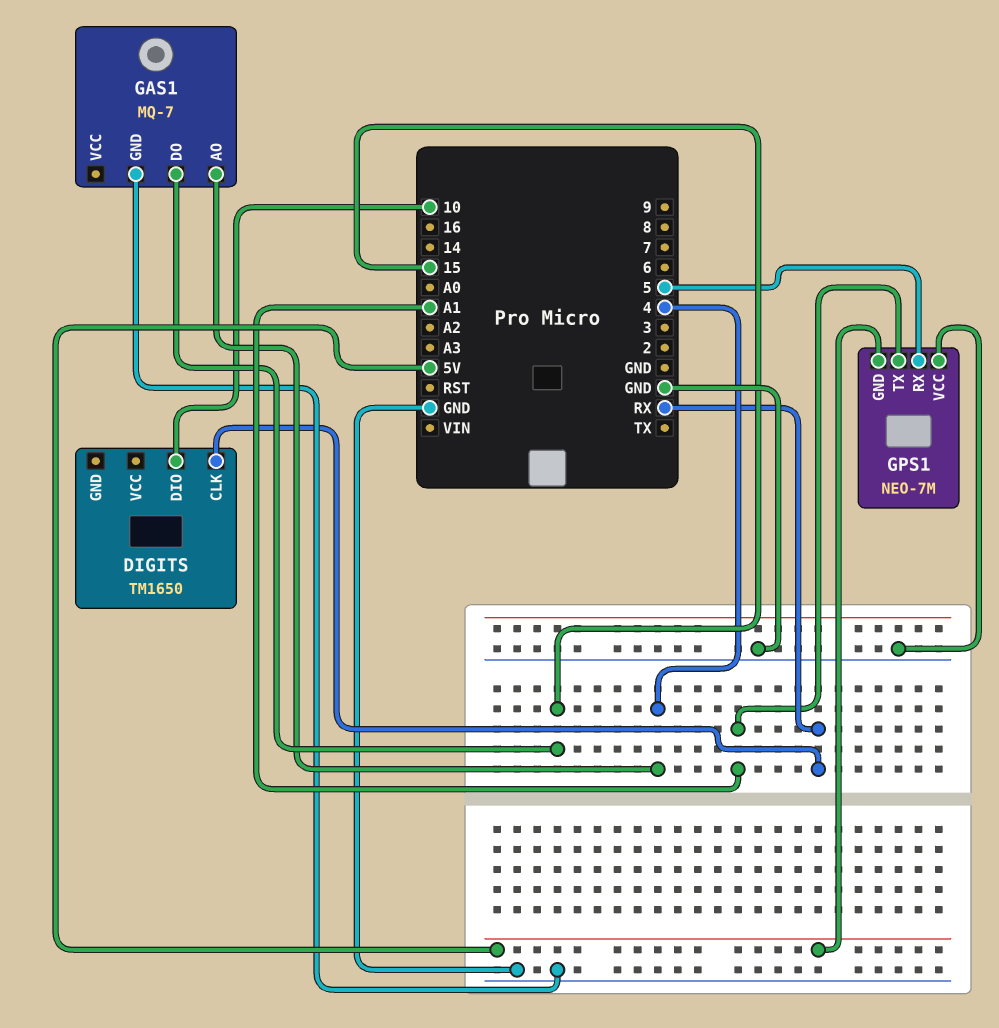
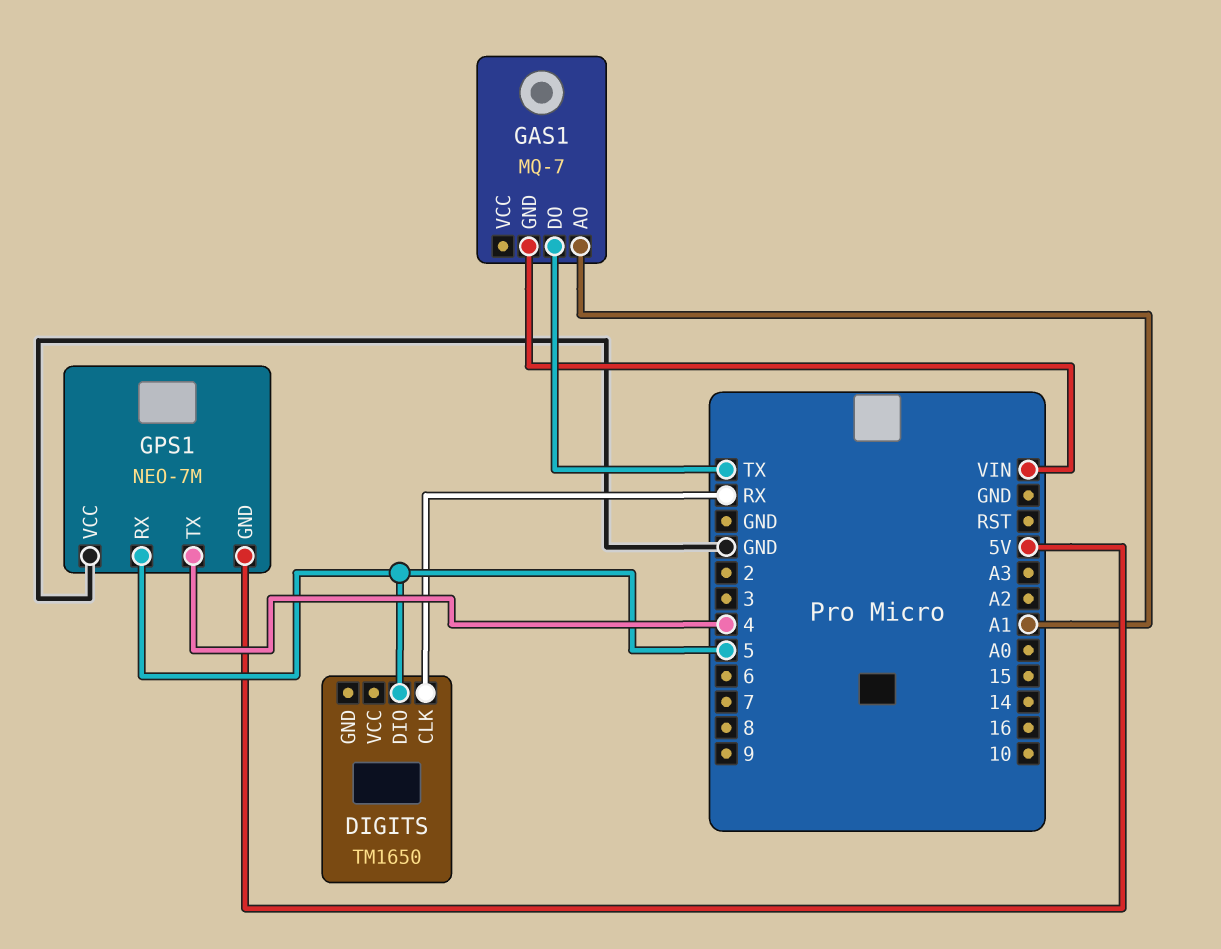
DIGITS pin DIO: 10 -> 5
GAS1 pin AO: 4 -> A1
GAS1 pin DO: 15 -> TX
GAS1 pin GND: GND -> VIN
GPS1 pin TX: A1 -> 4

